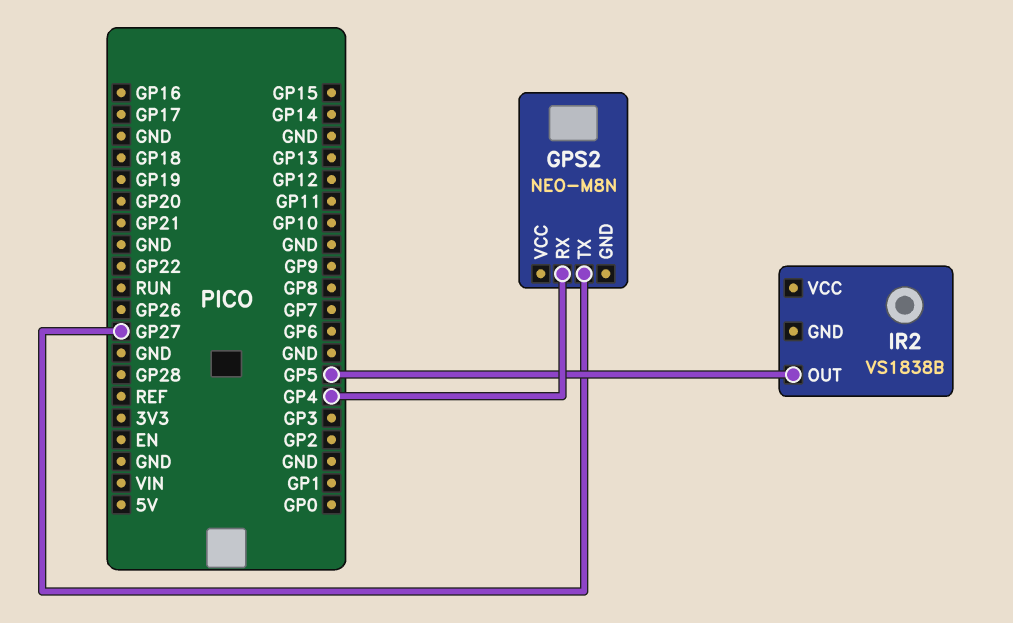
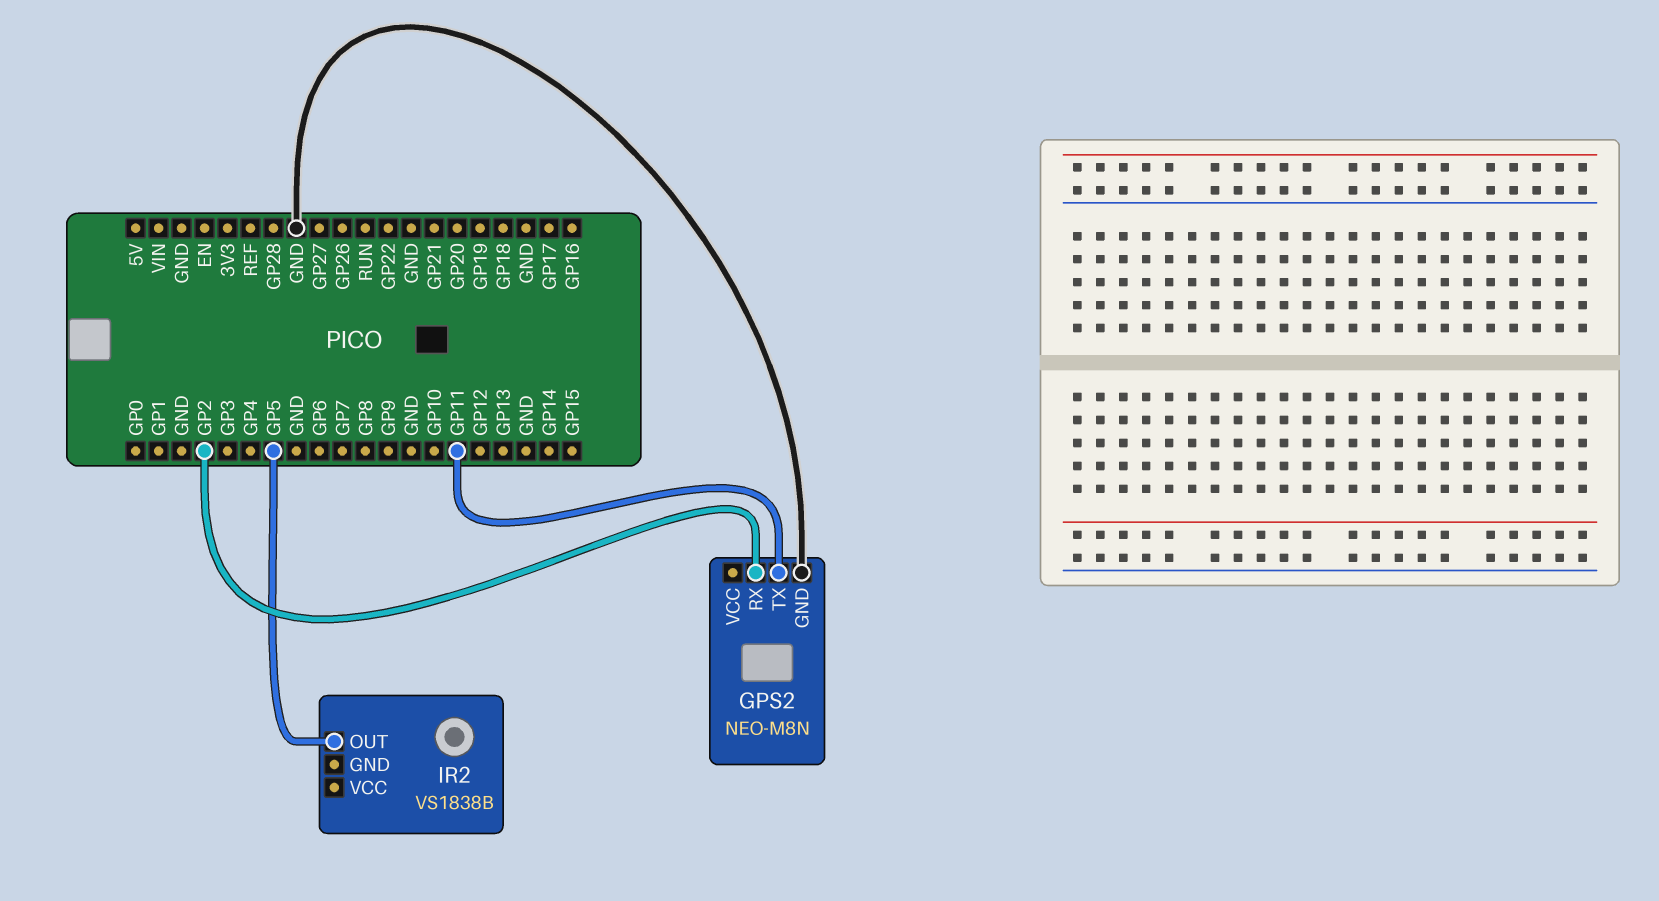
GPS2 pin GND: none -> GND
GPS2 pin RX: GP4 -> GP2
GPS2 pin TX: GP27 -> GP11

